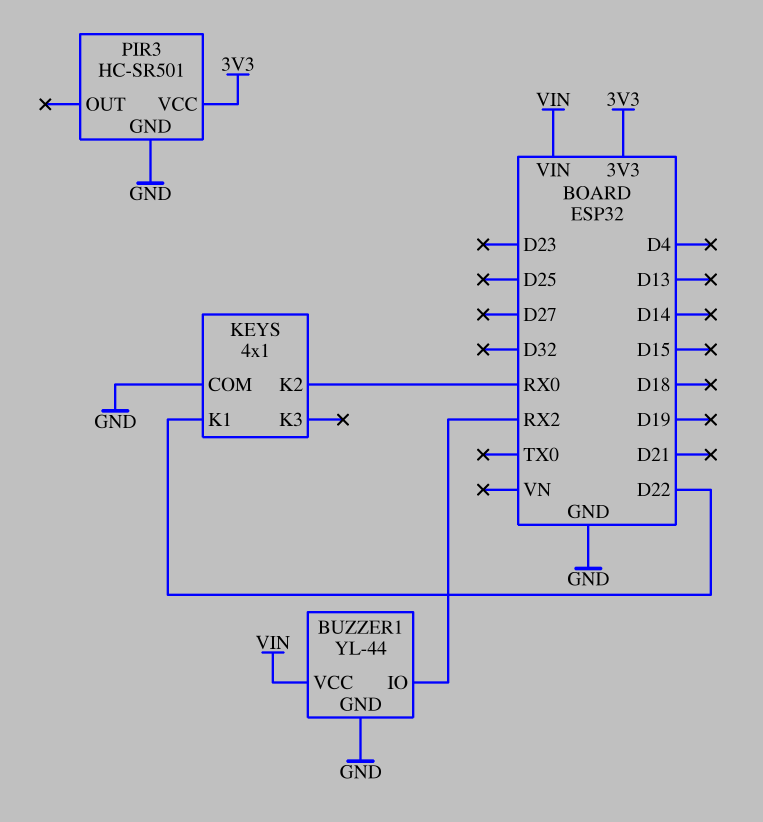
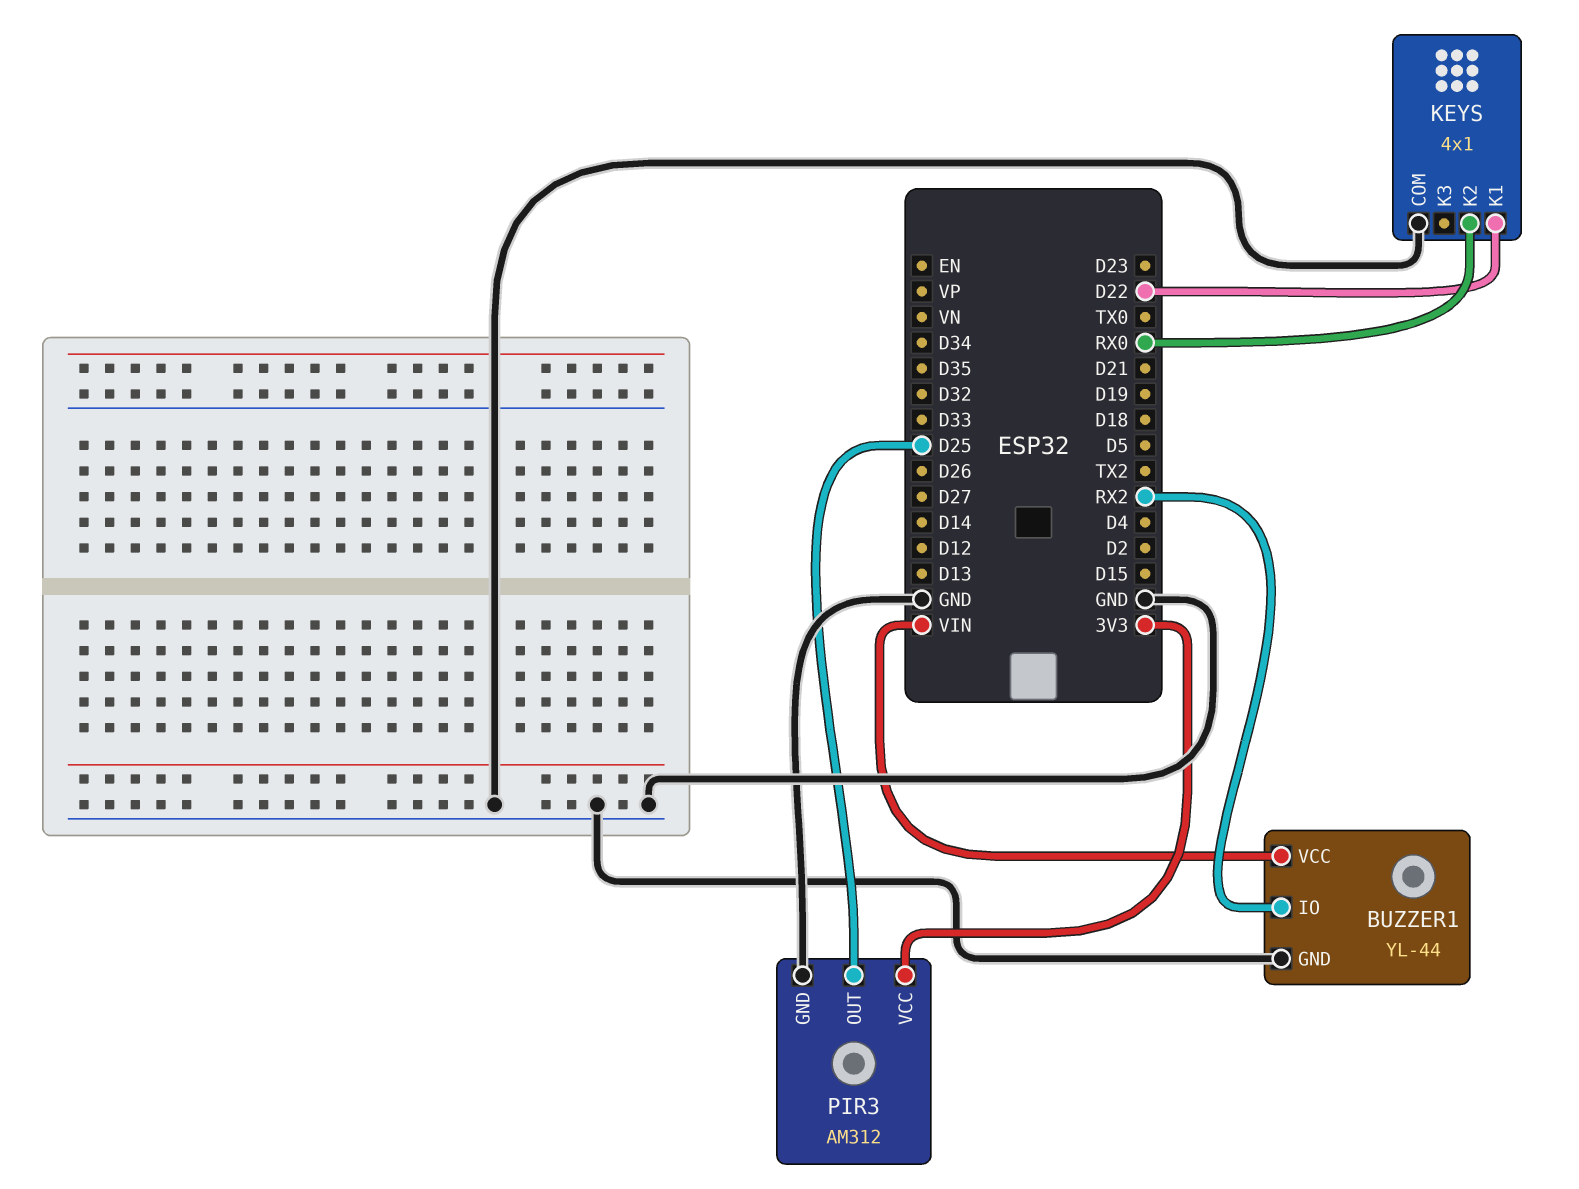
PIR3: HC-SR501 -> AM312
PIR3 pin OUT: none -> D25

